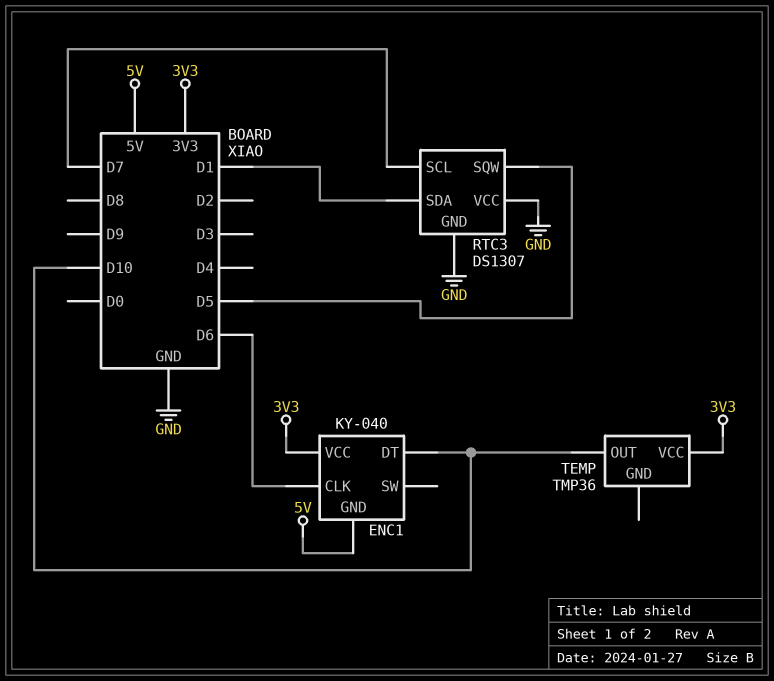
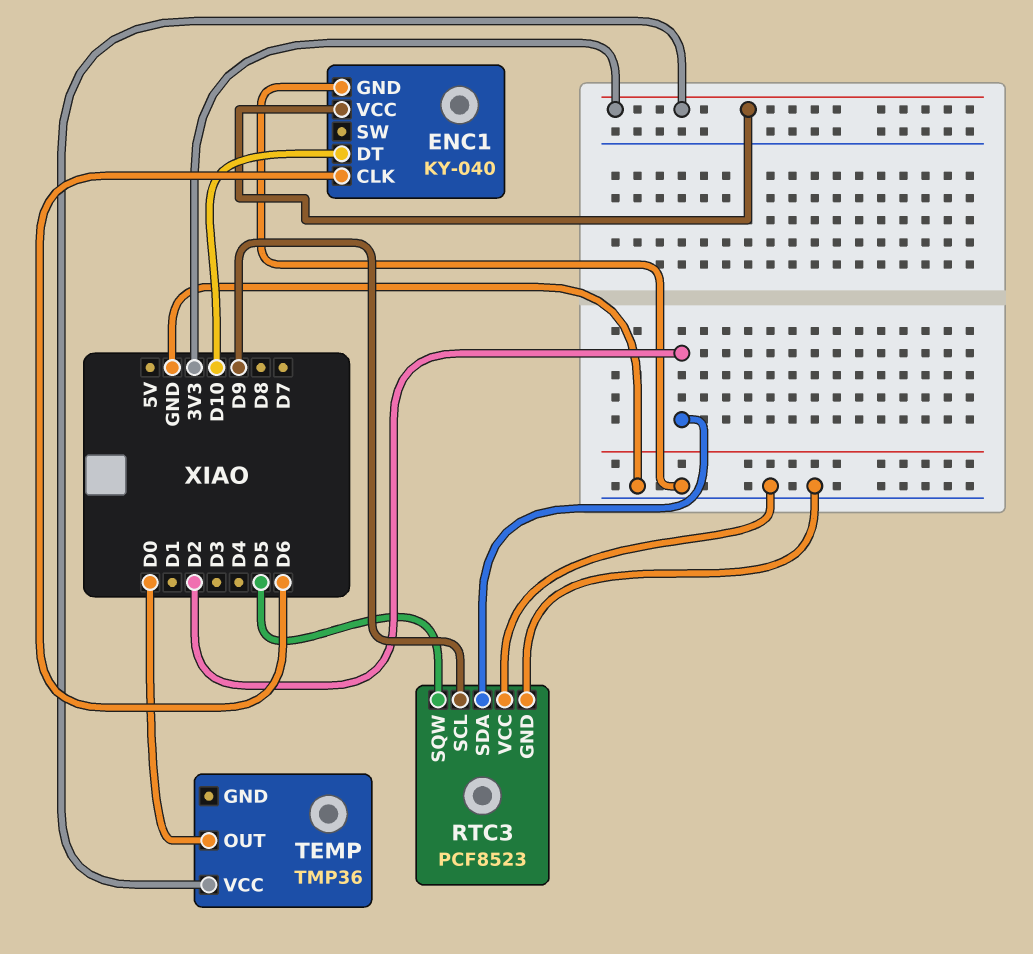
ENC1 pin GND: 5V -> GND
RTC3: DS1307 -> PCF8523
RTC3 pin SCL: D7 -> D9
RTC3 pin SDA: D1 -> D2
TEMP pin OUT: D10 -> D0

